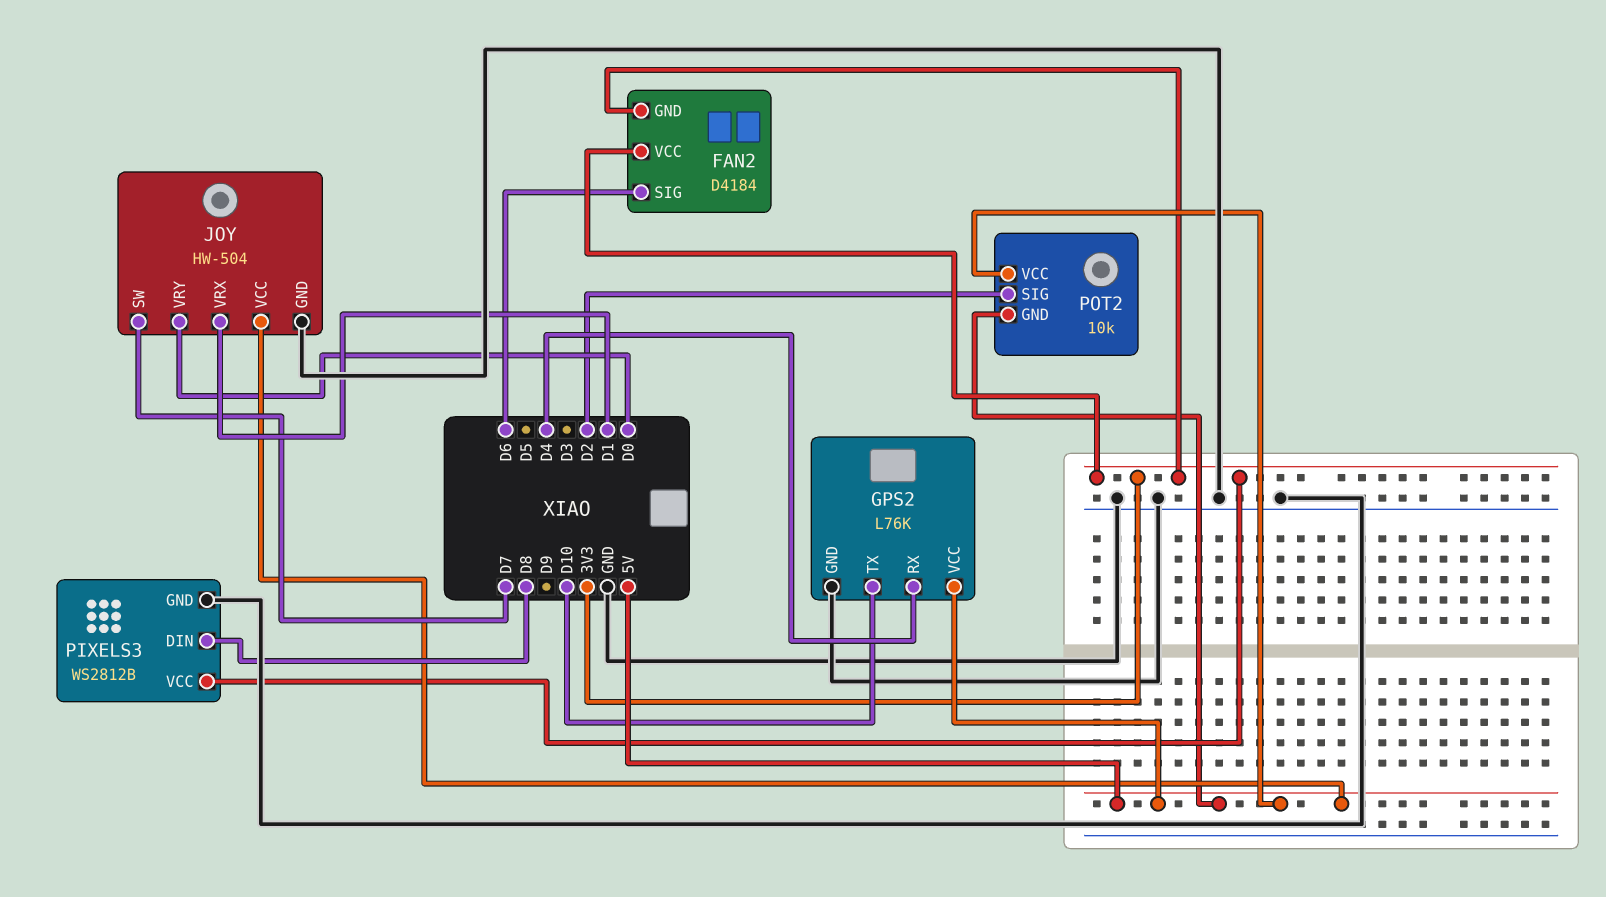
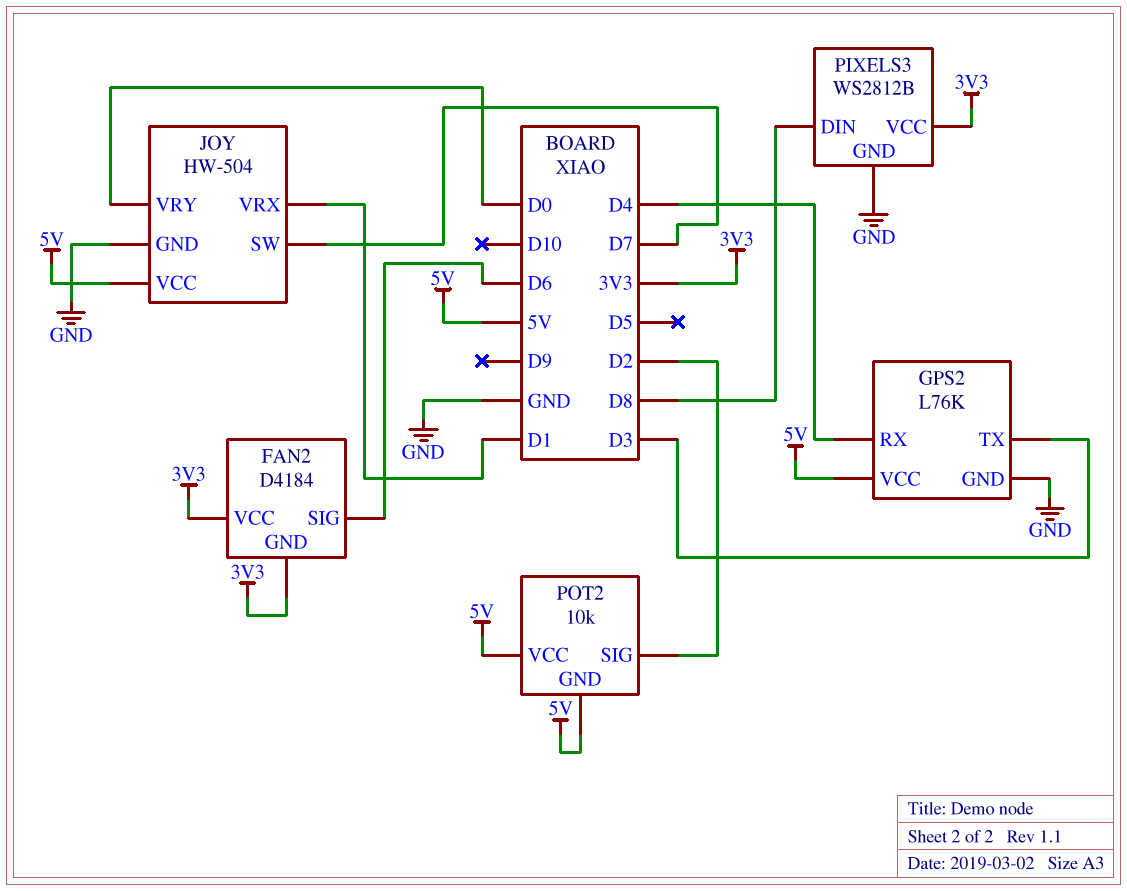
GPS2 pin TX: D10 -> D3

